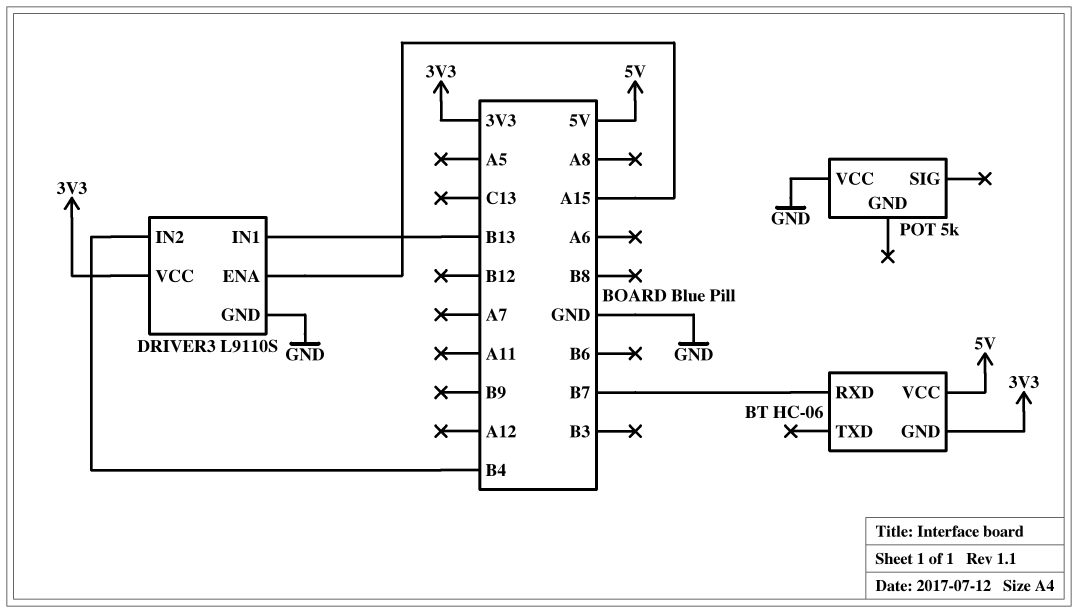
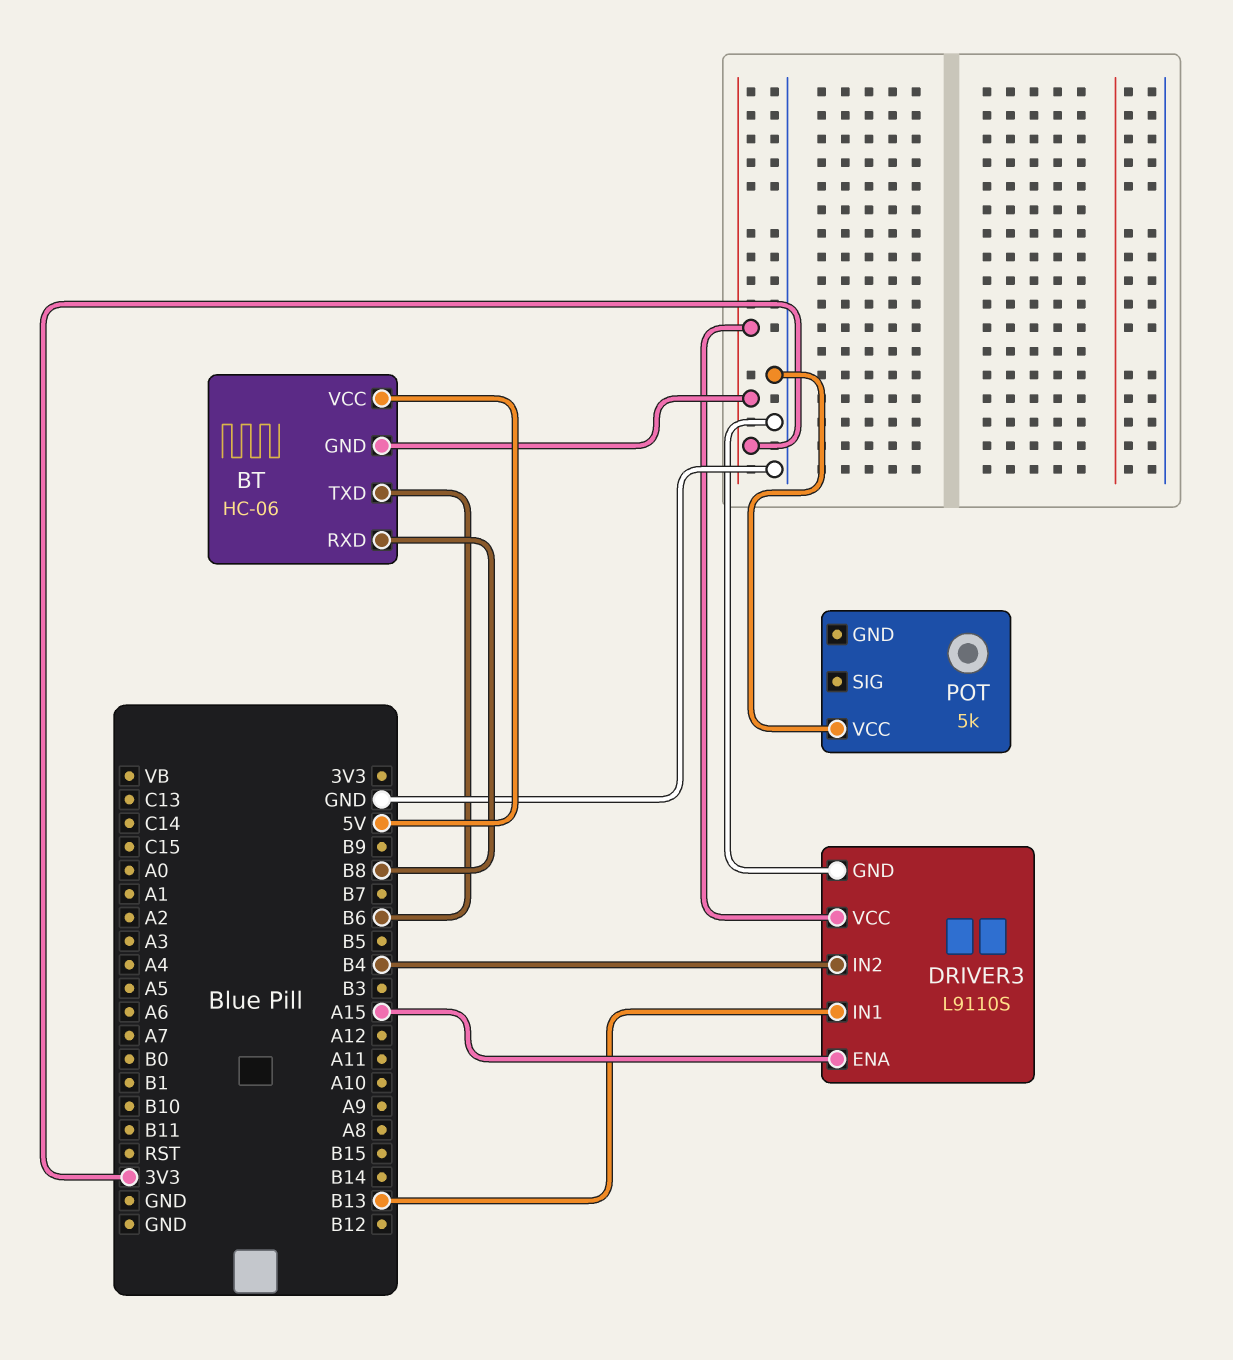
BT pin RXD: B7 -> B8
BT pin TXD: none -> B6

